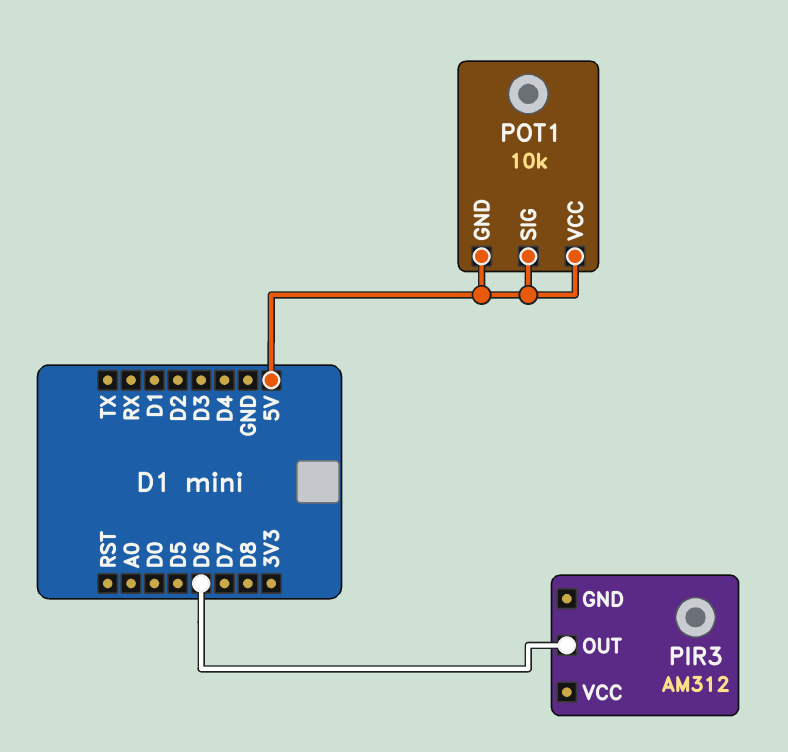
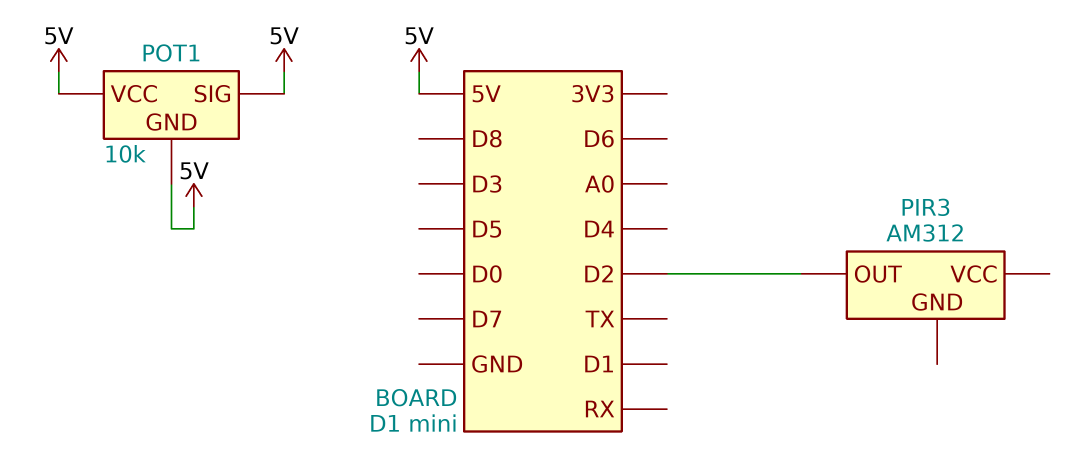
PIR3 pin OUT: D6 -> D2

